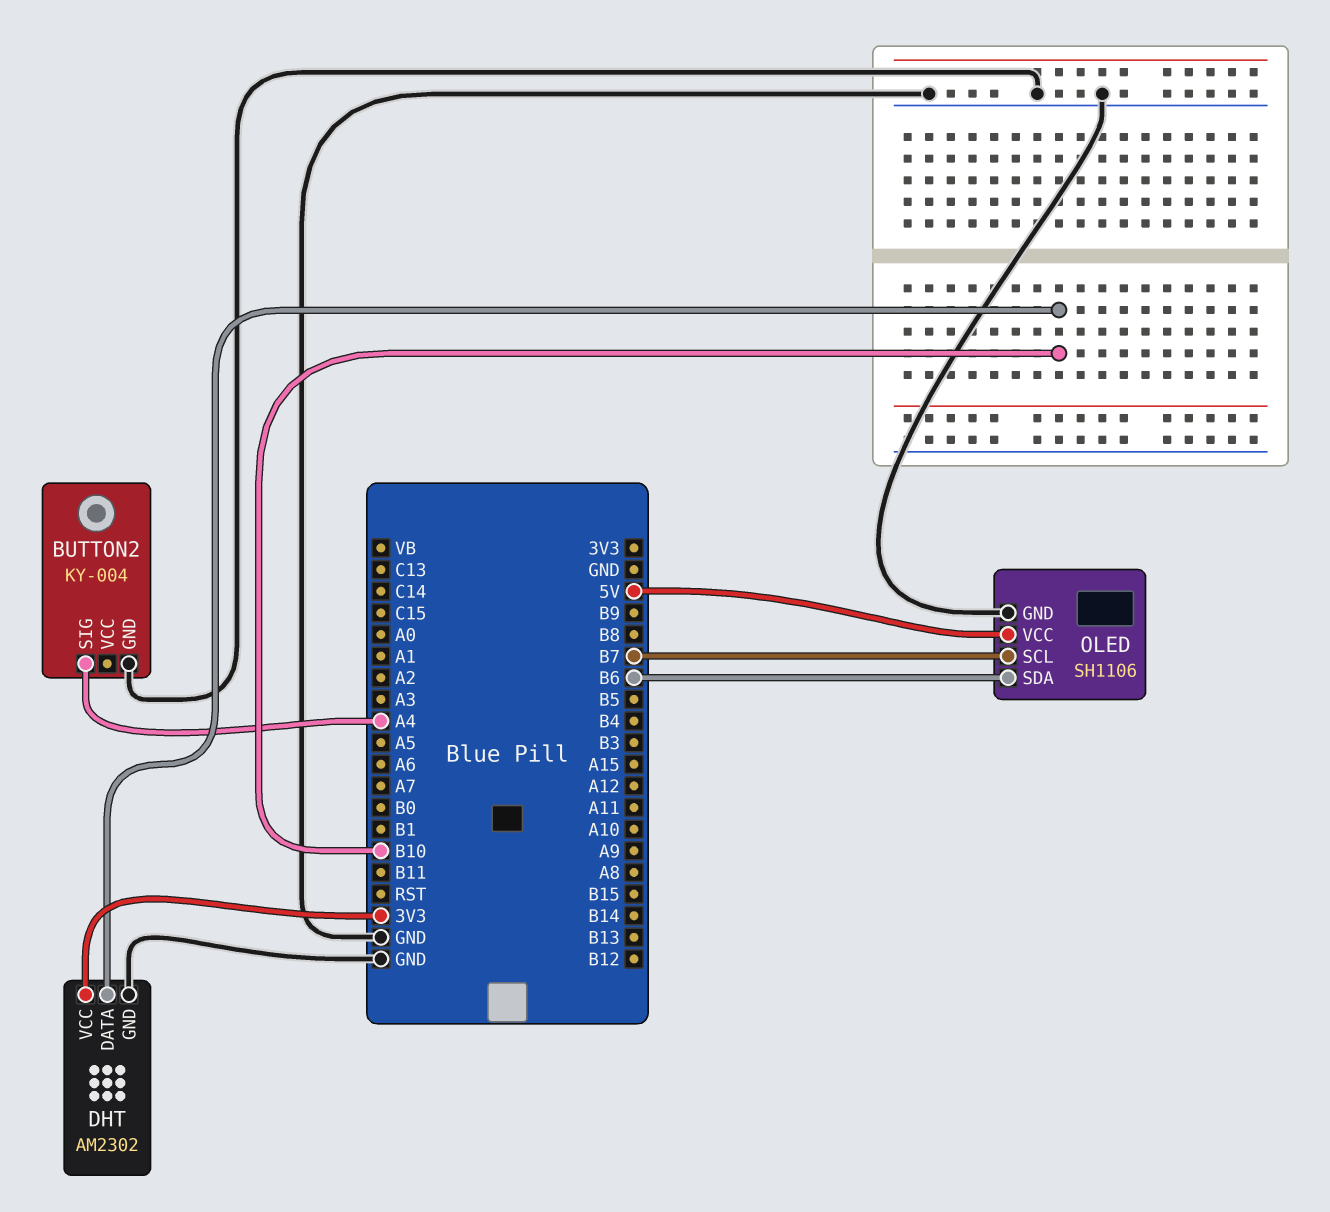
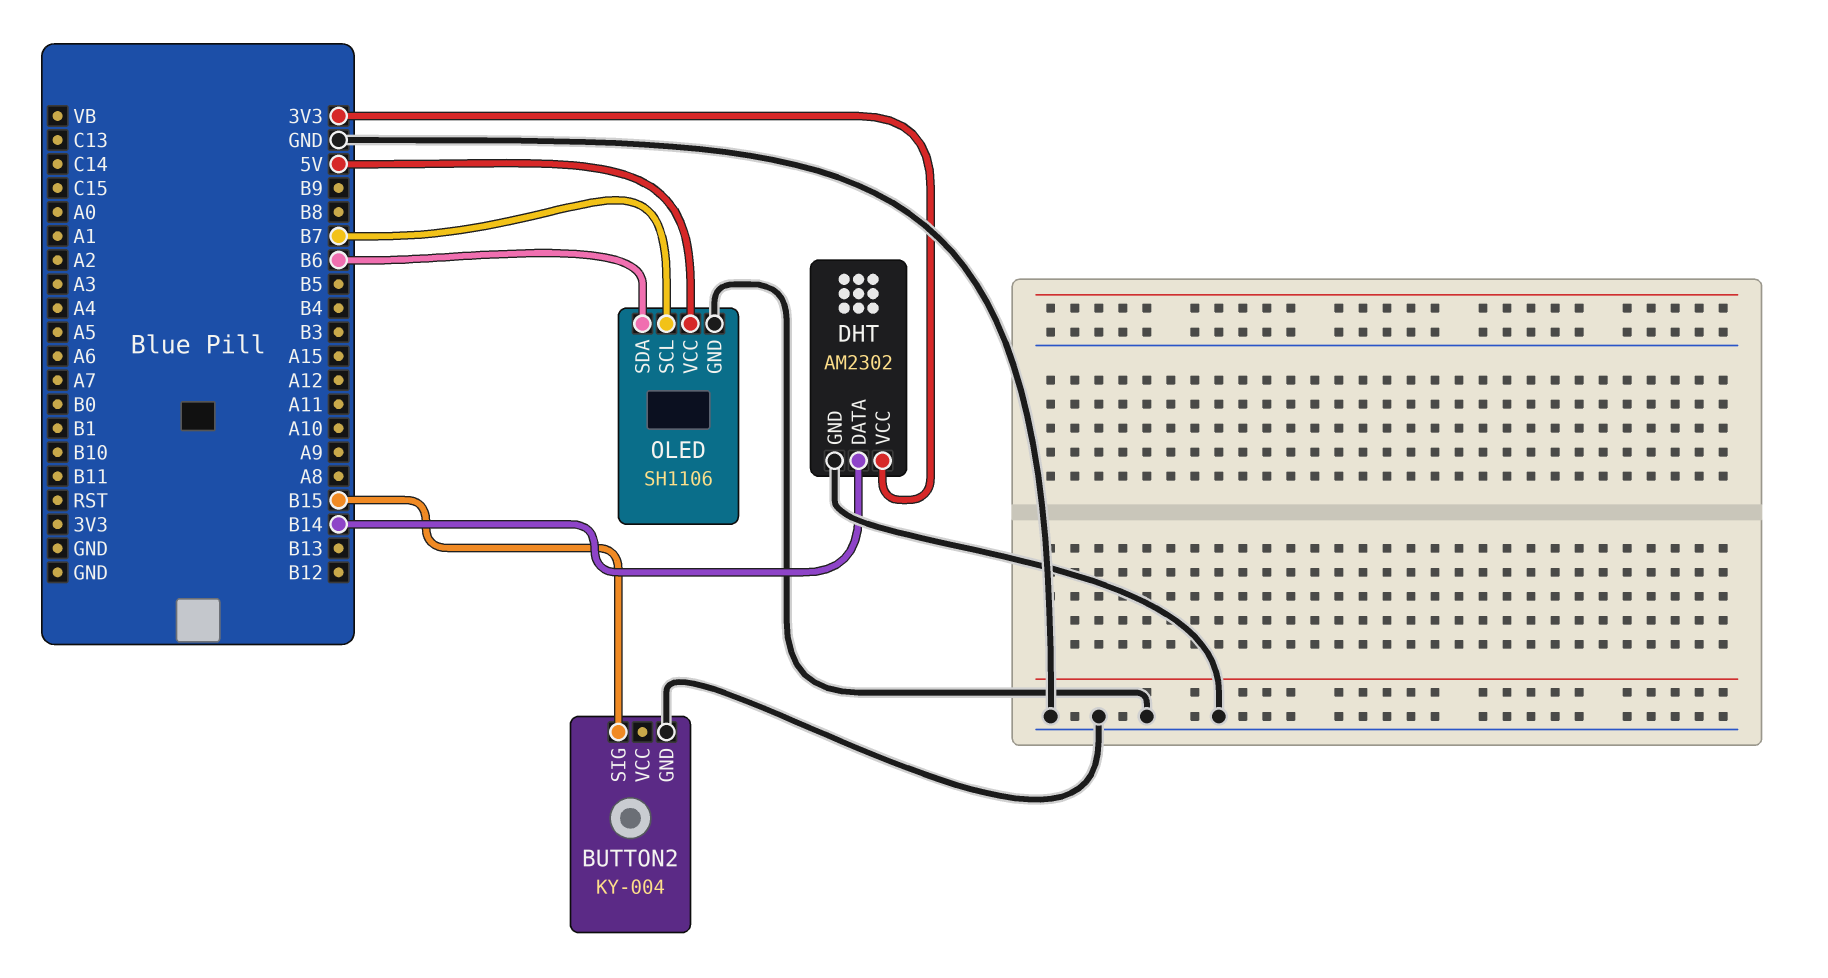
BUTTON2 pin SIG: A4 -> B15
DHT pin DATA: B10 -> B14

